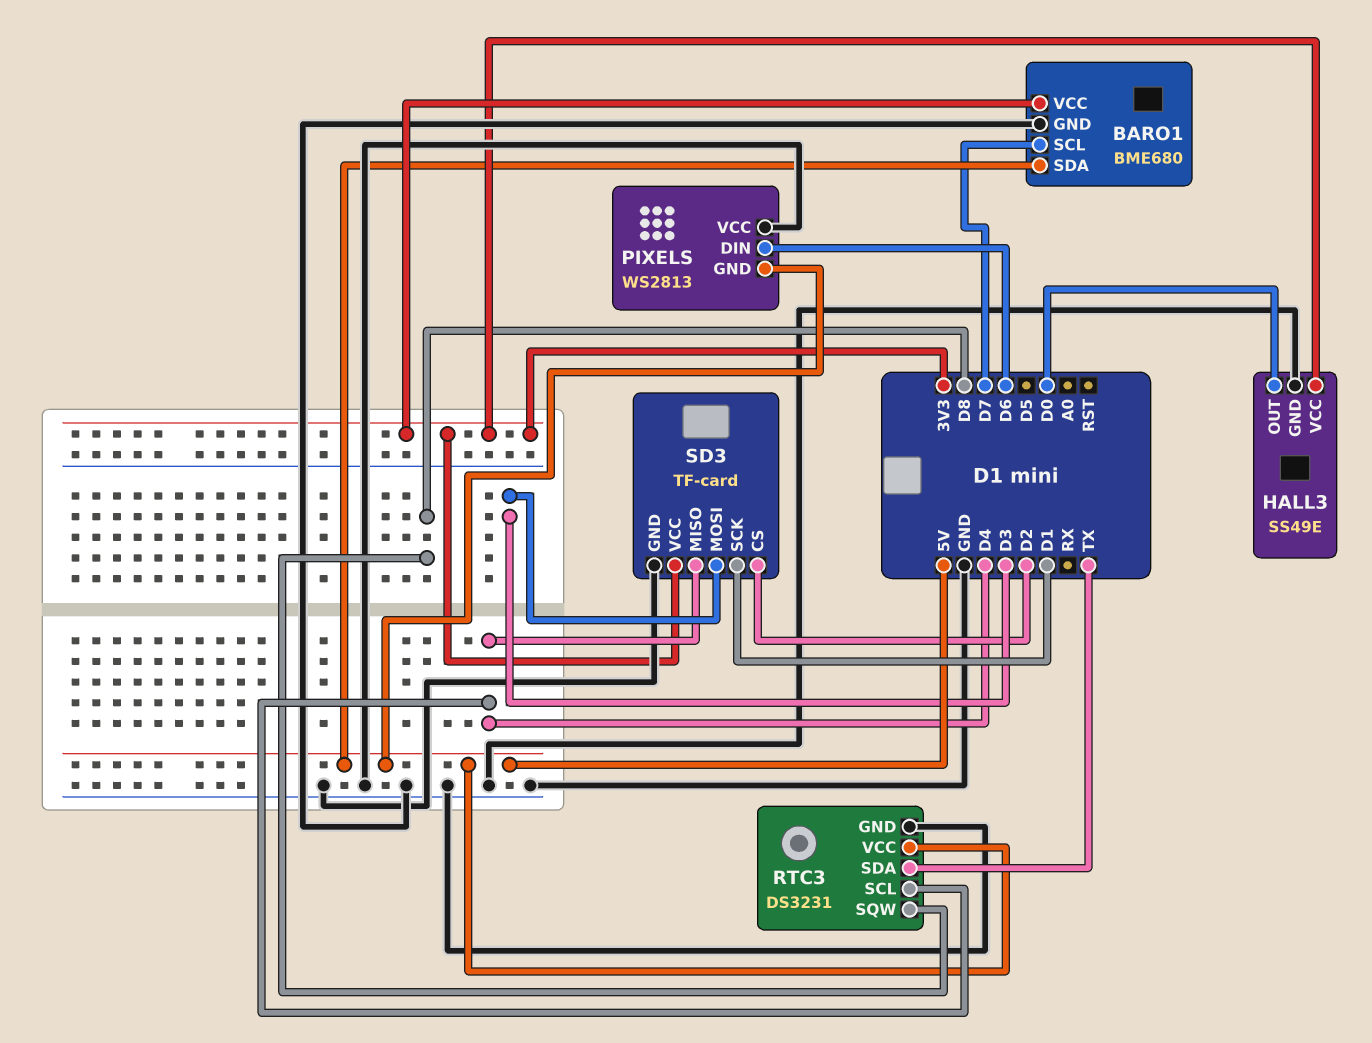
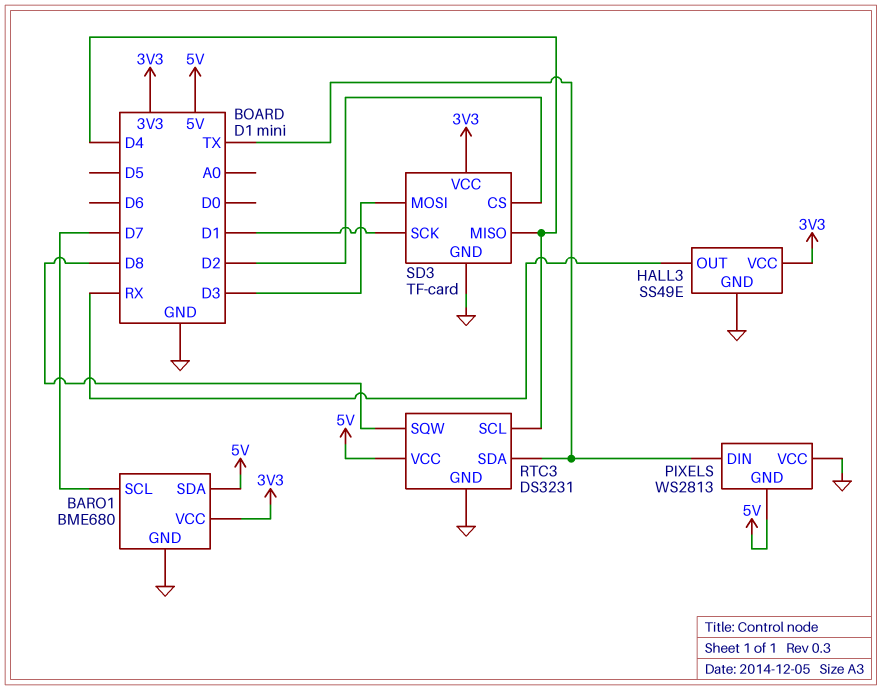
HALL3 pin OUT: D0 -> RX
PIXELS pin DIN: D6 -> TX

